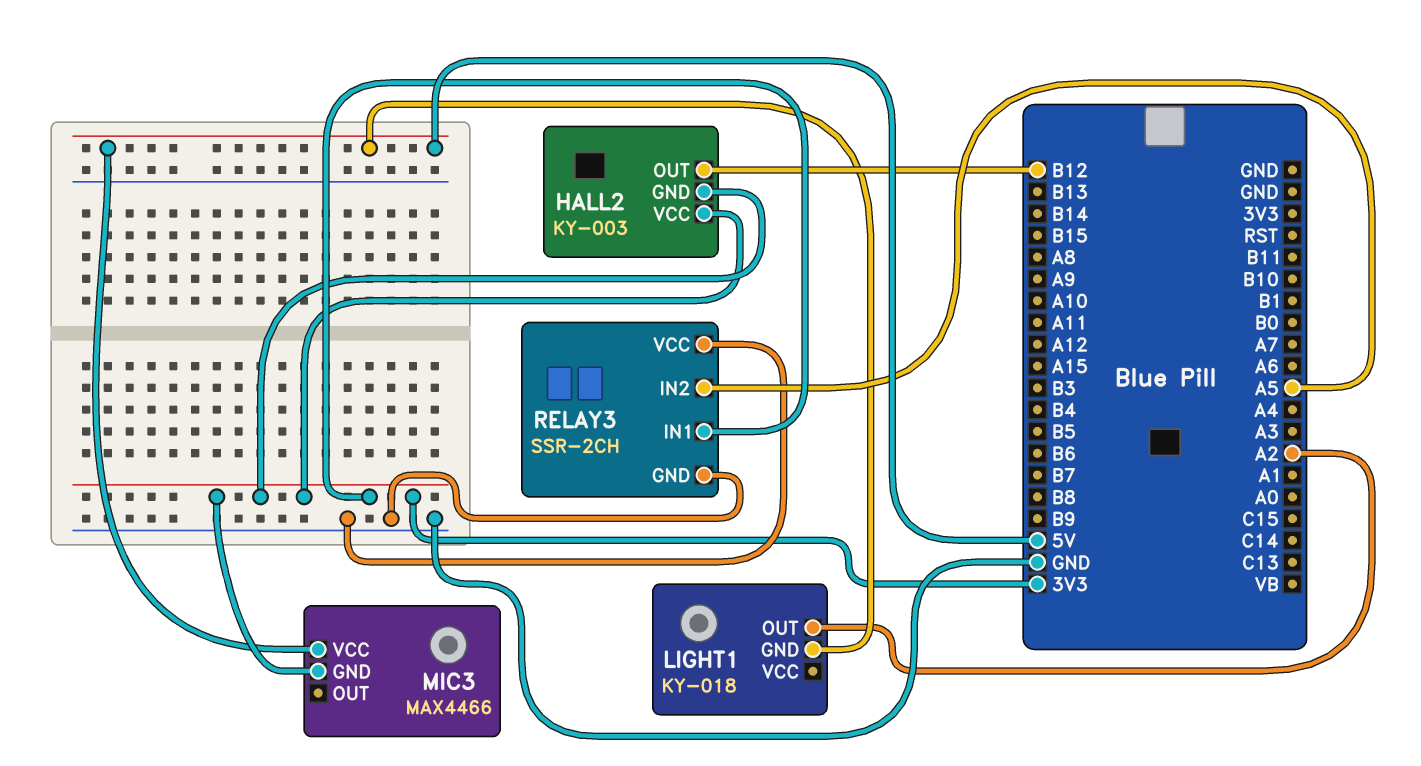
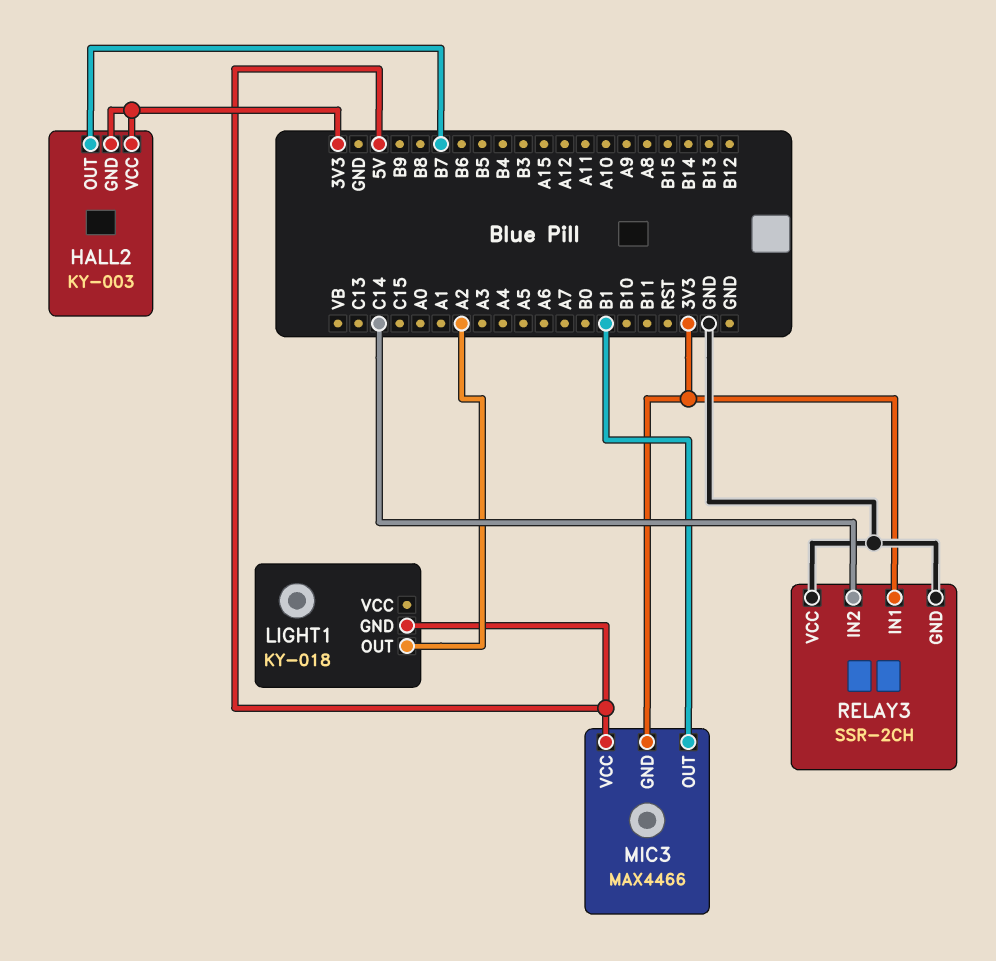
HALL2 pin OUT: B12 -> B7
MIC3 pin OUT: none -> B1
RELAY3 pin IN2: A5 -> C14

